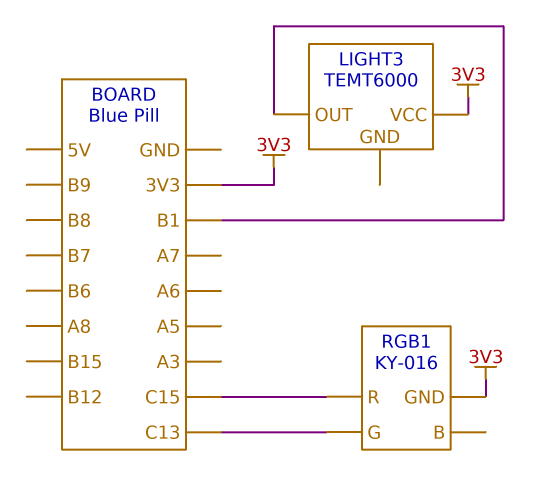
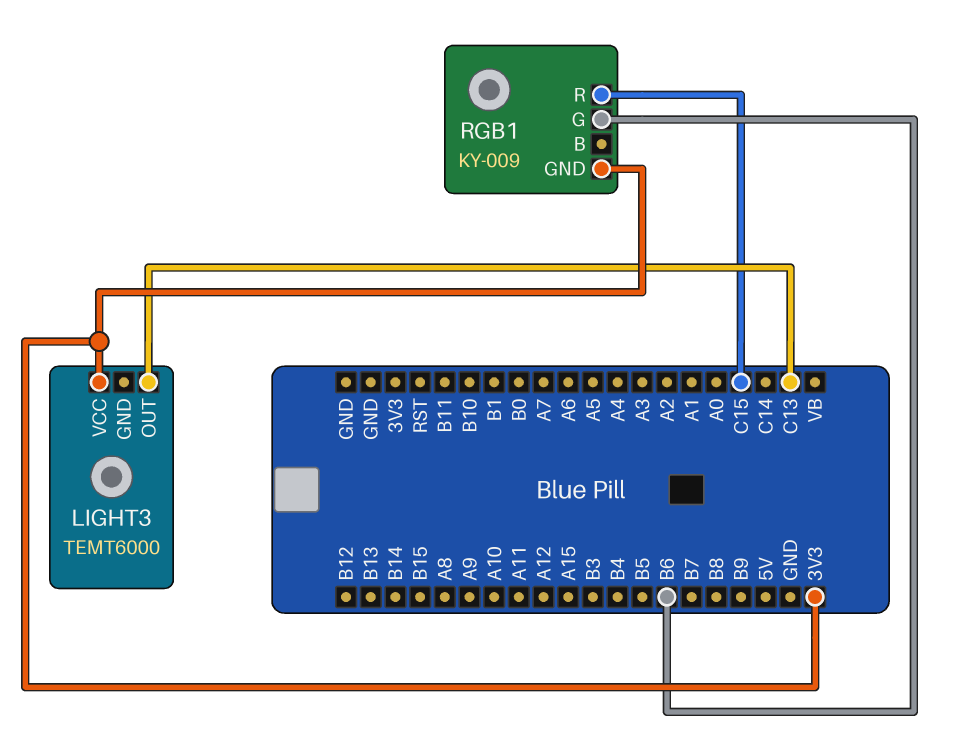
LIGHT3 pin OUT: B1 -> C13
RGB1: KY-016 -> KY-009
RGB1 pin G: C13 -> B6

